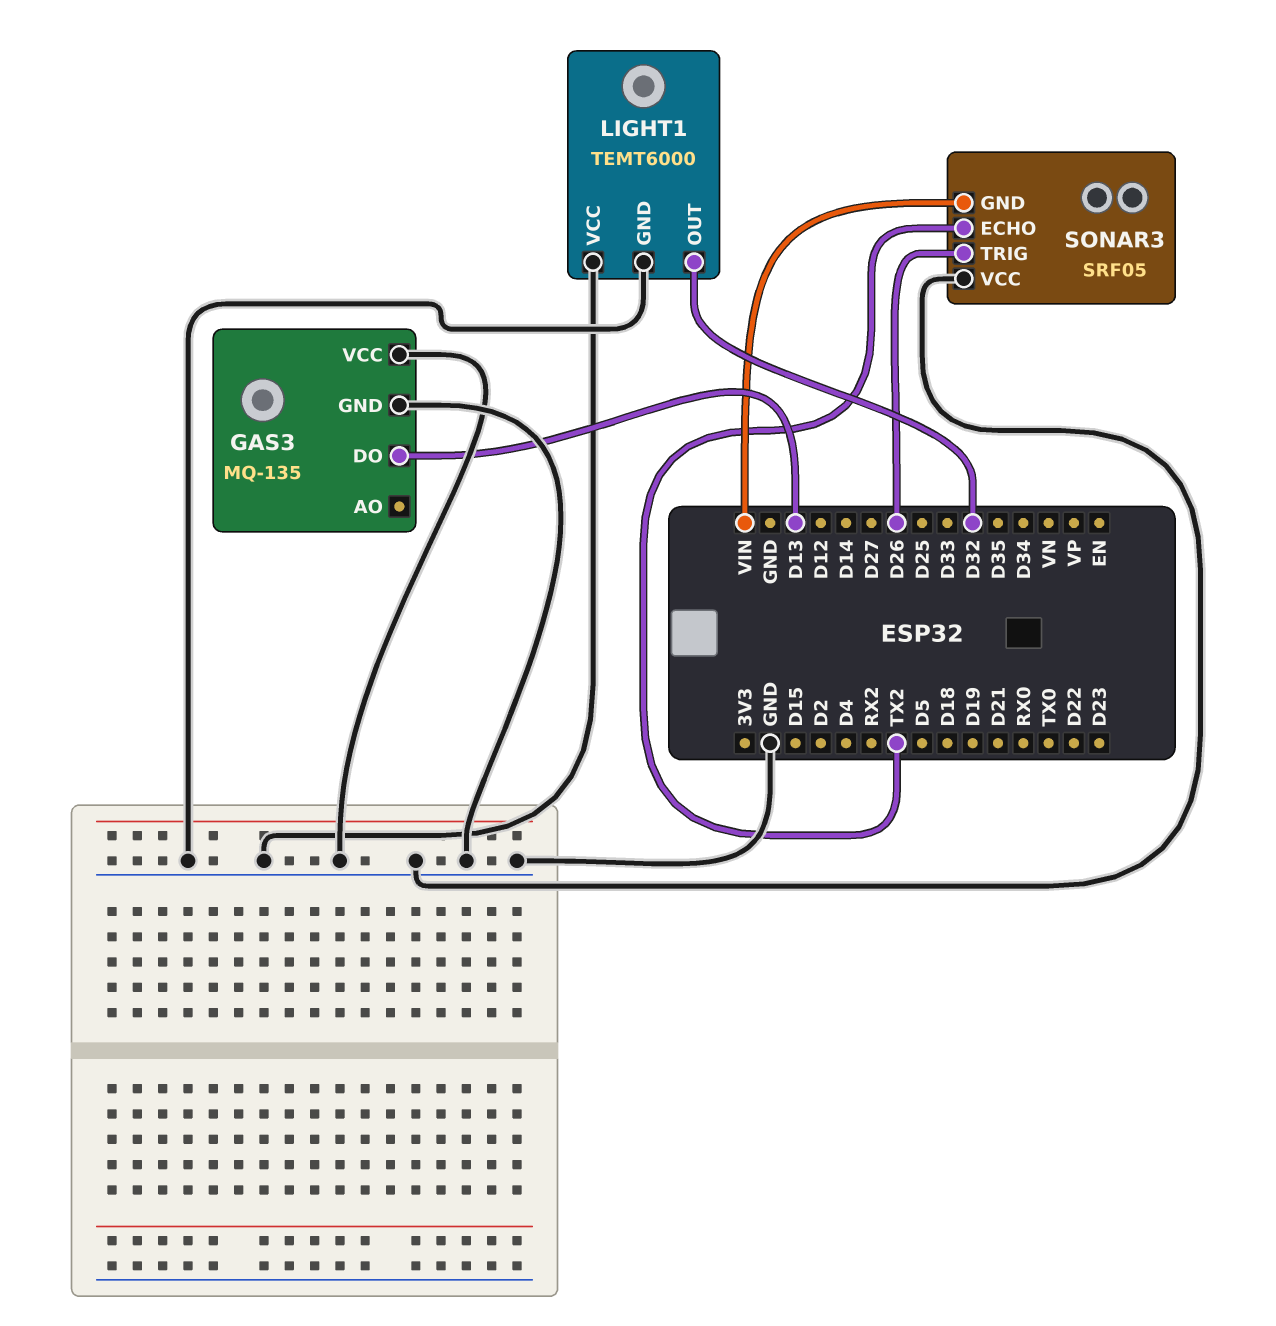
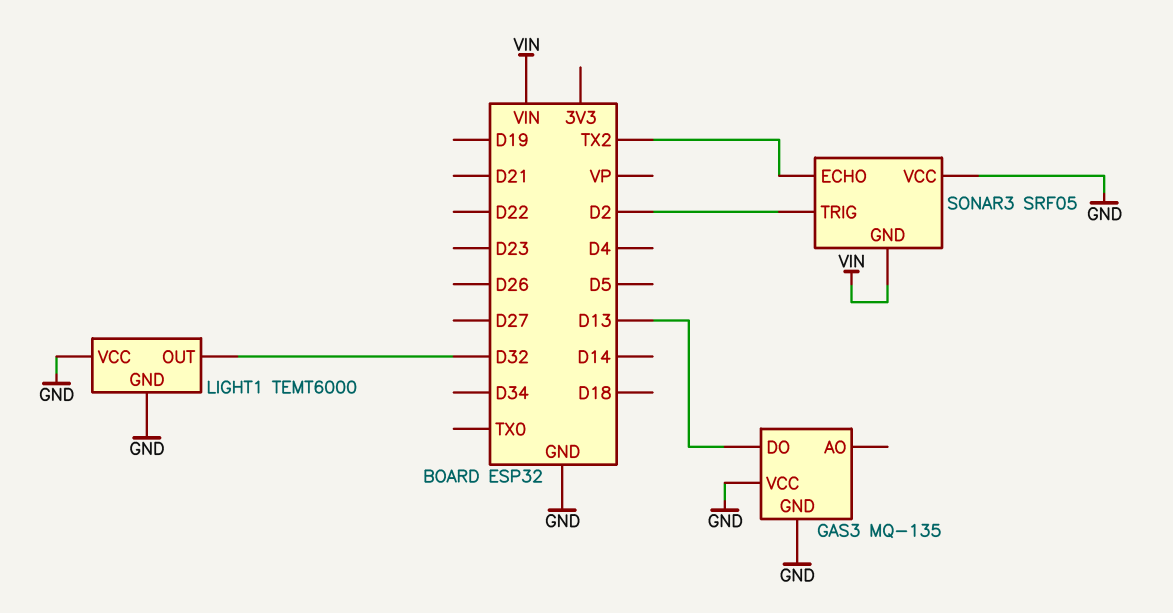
SONAR3 pin TRIG: D26 -> D2

